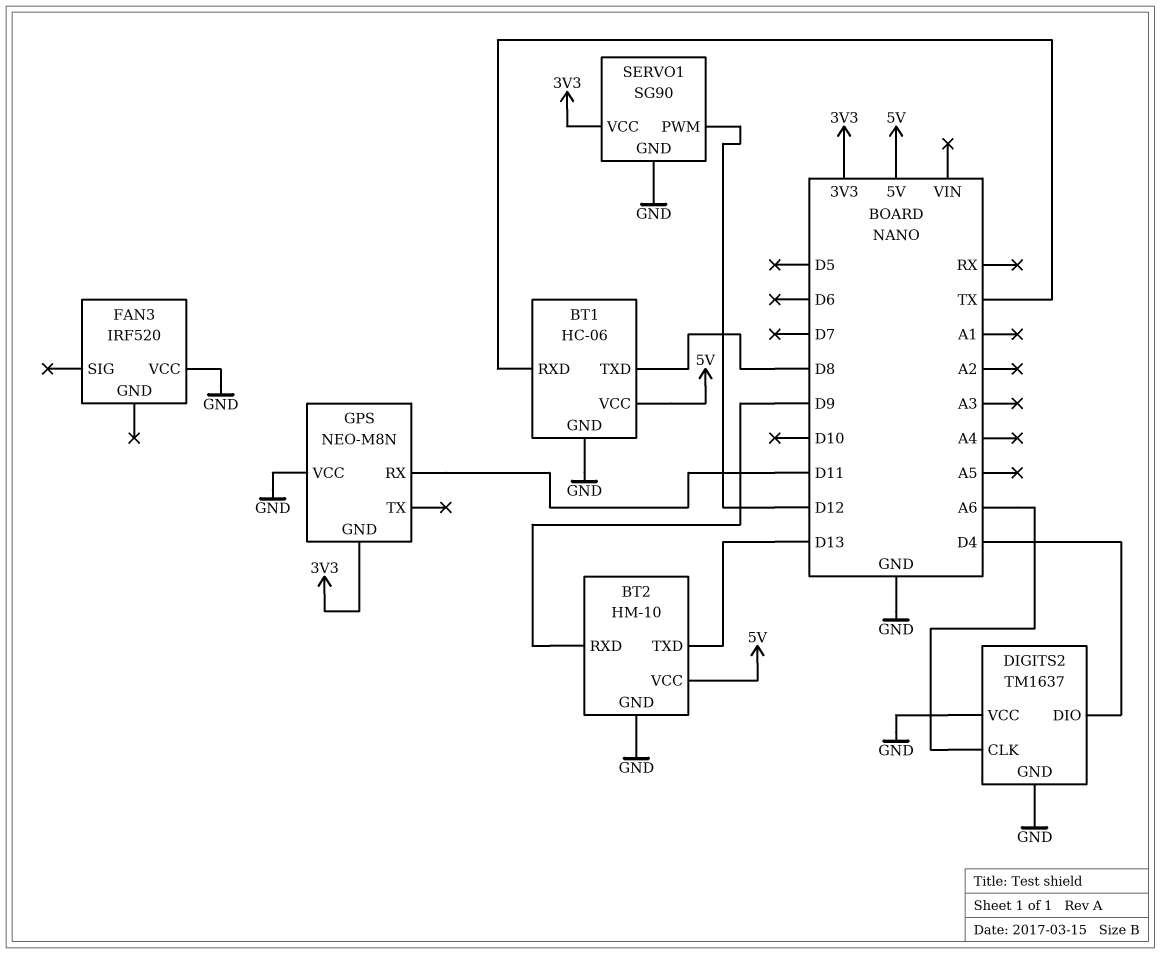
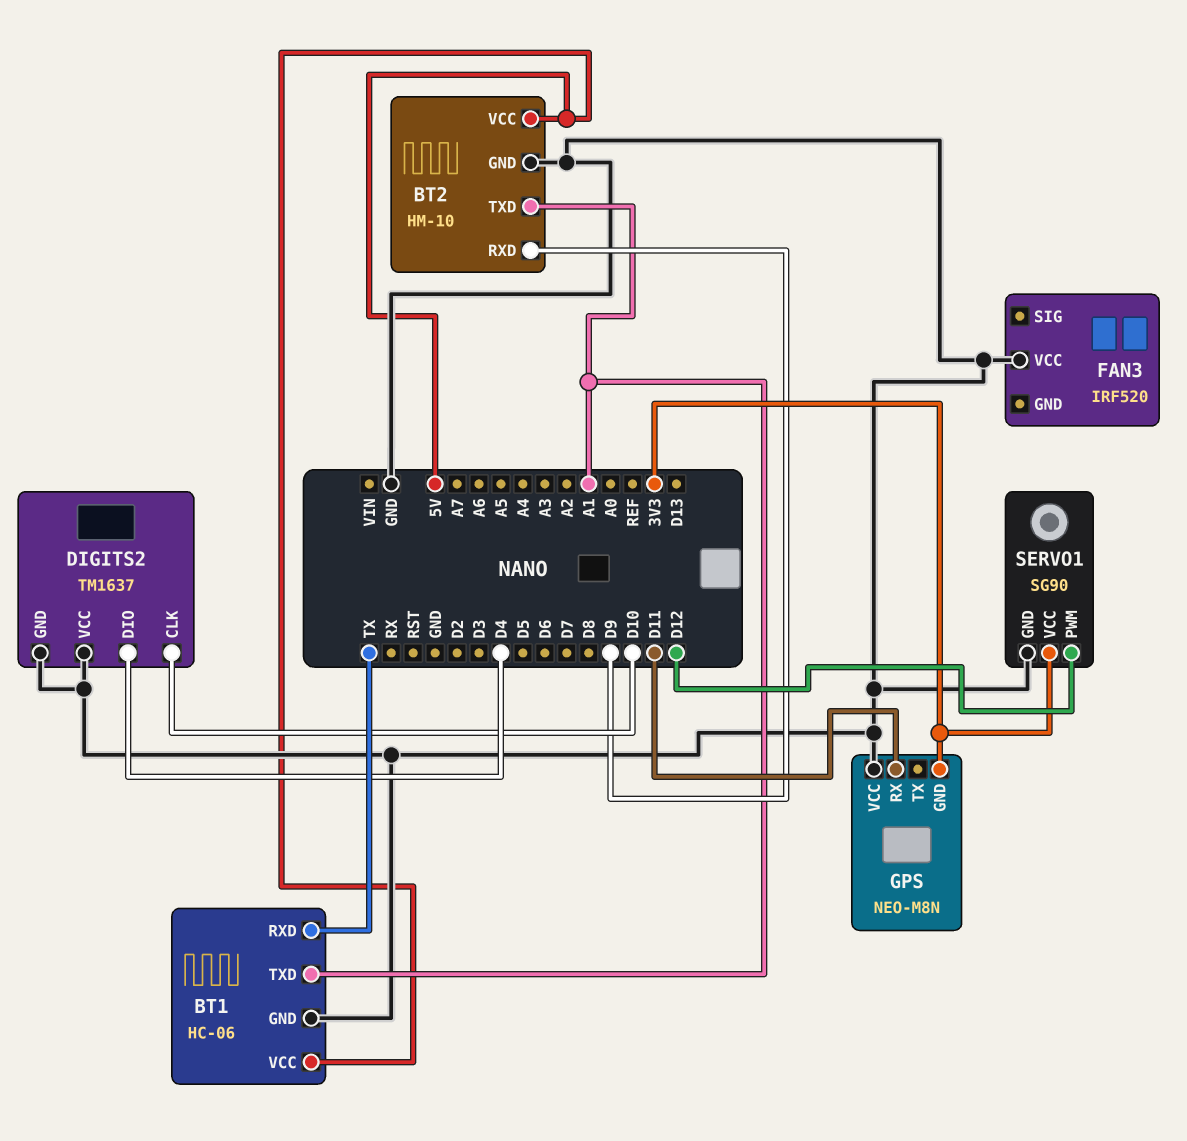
BT1 pin TXD: D8 -> A1
BT2 pin TXD: D13 -> A1
DIGITS2 pin CLK: A6 -> D10

